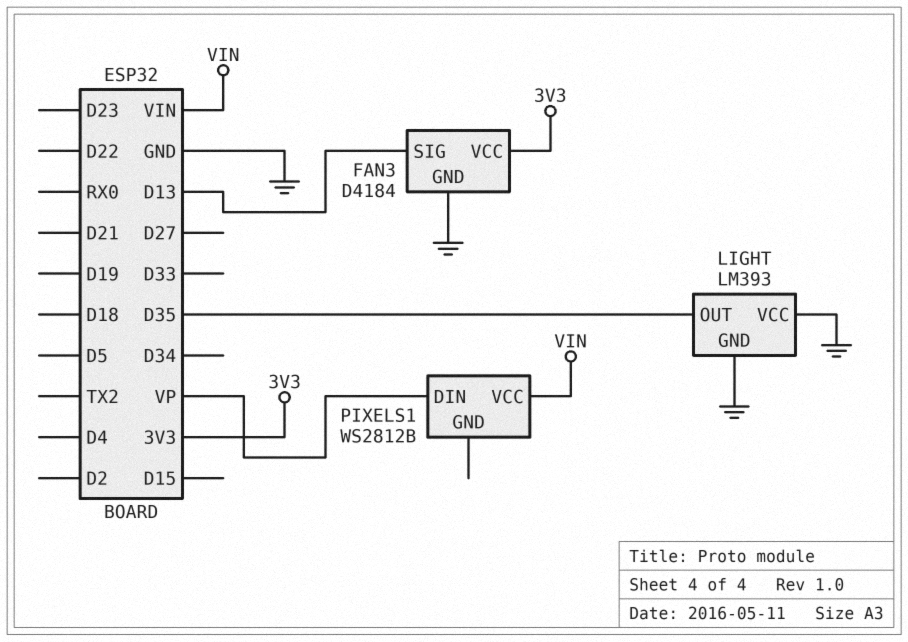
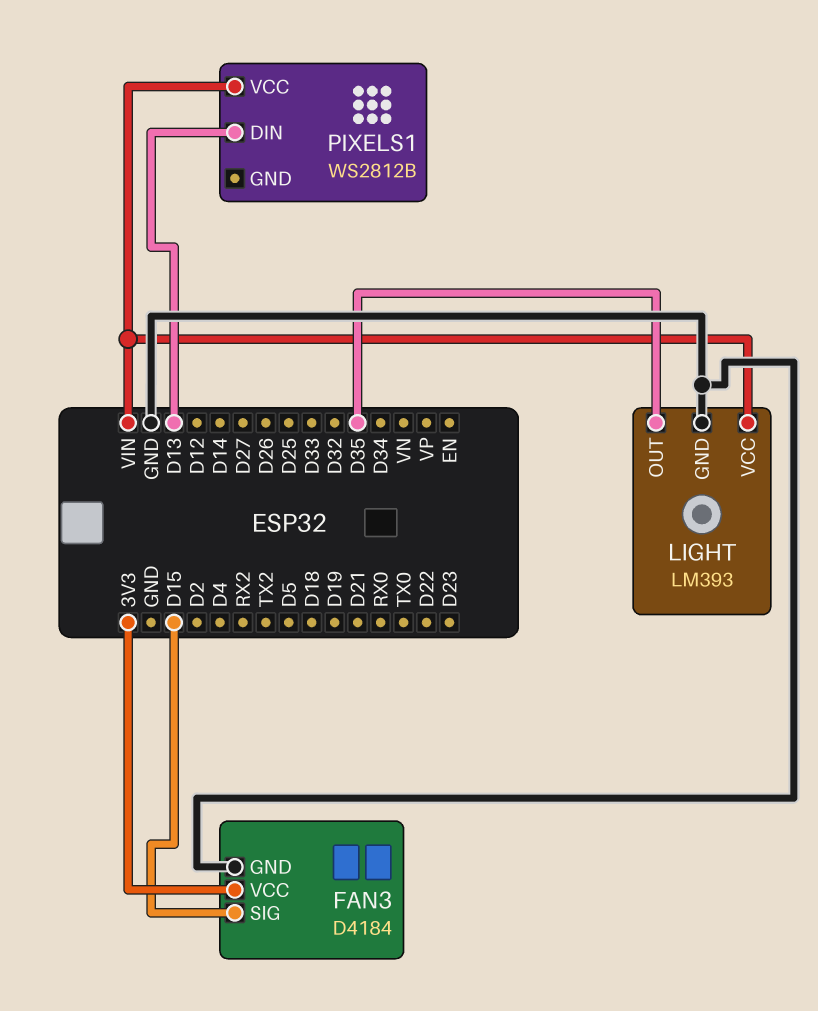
FAN3 pin SIG: D13 -> D15
LIGHT pin VCC: GND -> VIN
PIXELS1 pin DIN: VP -> D13

